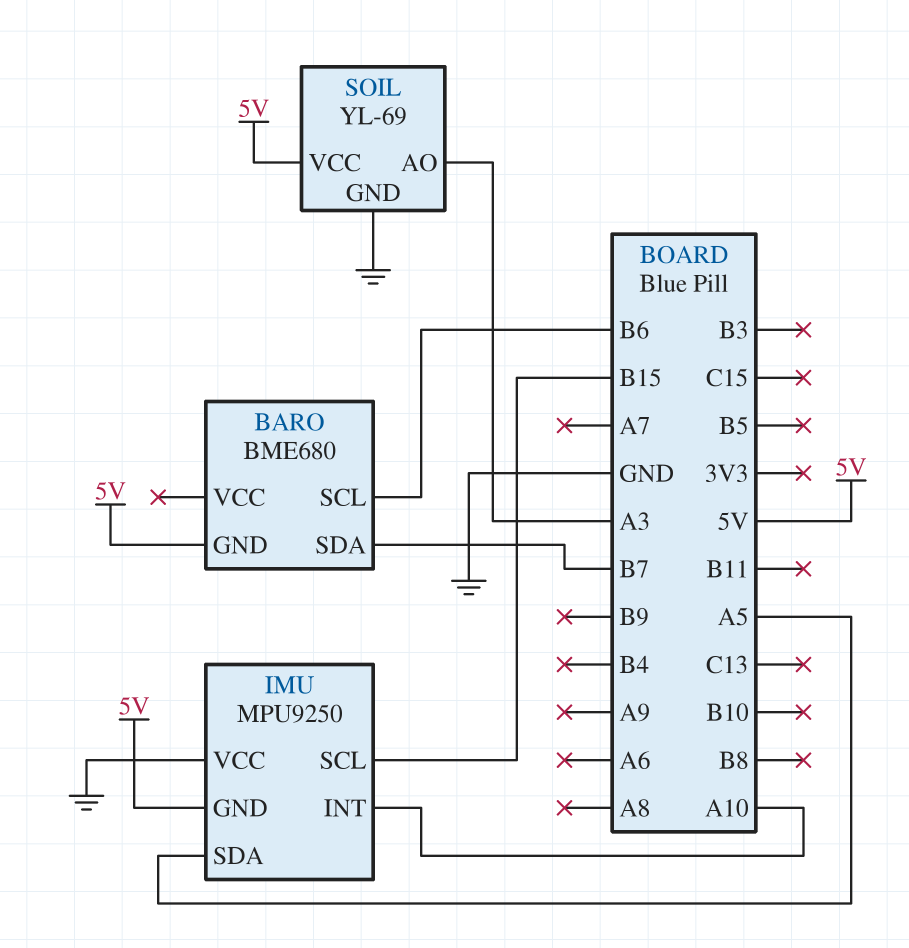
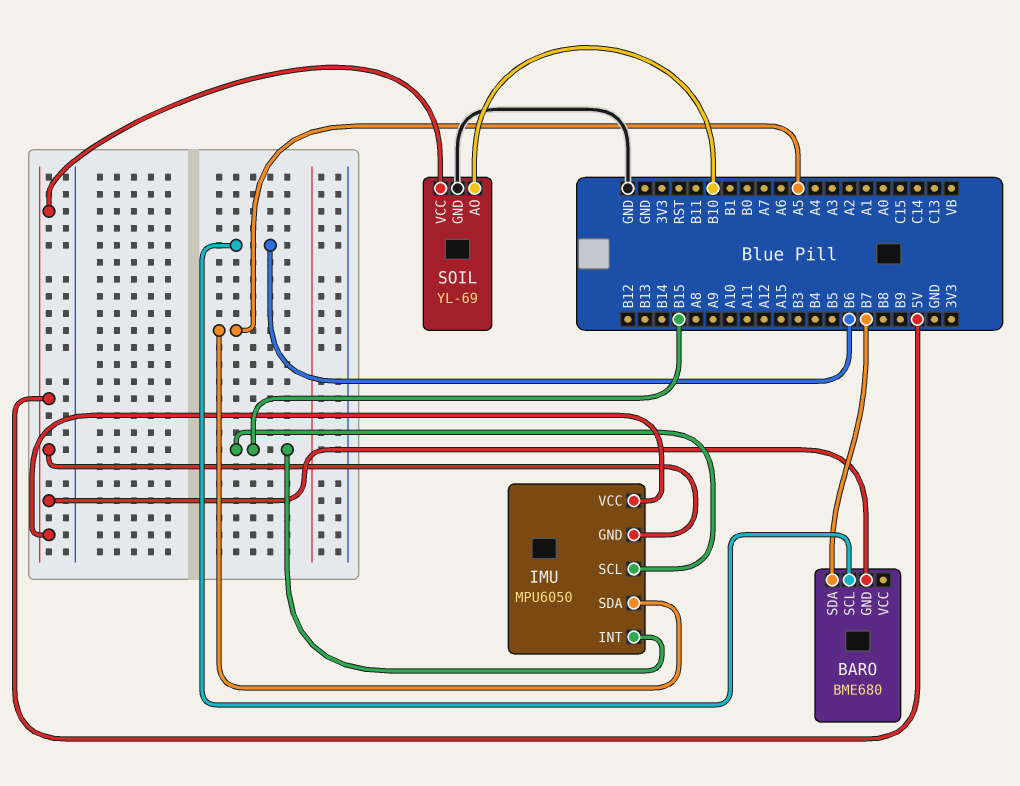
IMU: MPU9250 -> MPU6050
IMU pin INT: A10 -> B15
IMU pin VCC: GND -> 5V
SOIL pin AO: A3 -> B10

